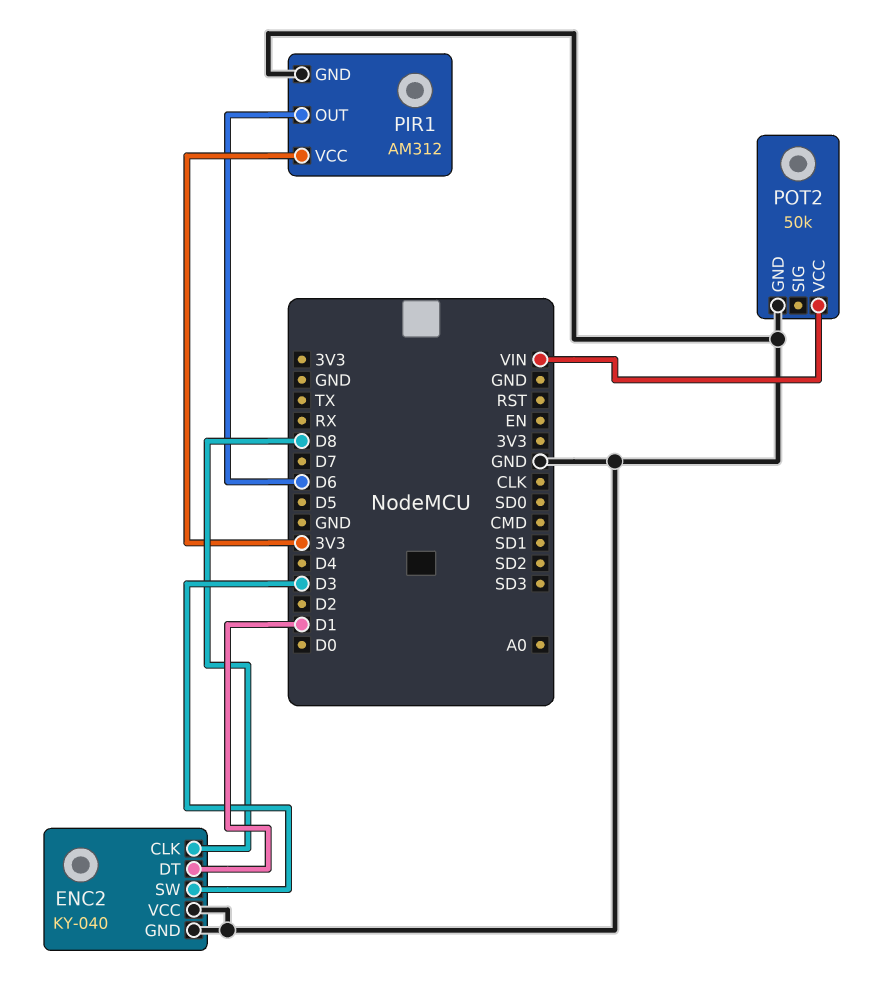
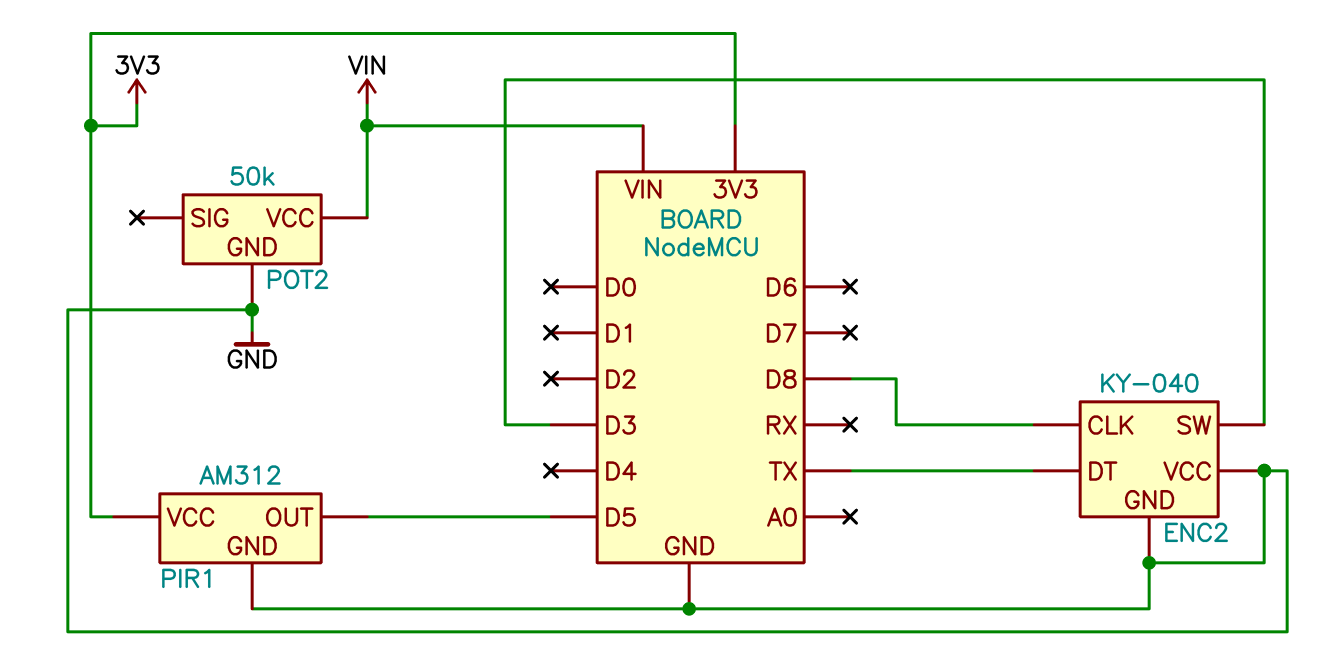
ENC2 pin DT: D1 -> TX
PIR1 pin OUT: D6 -> D5

